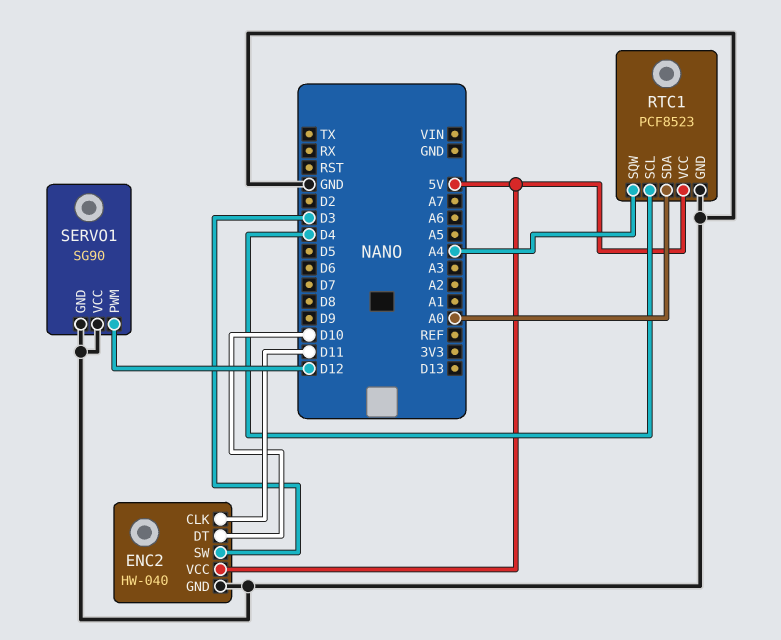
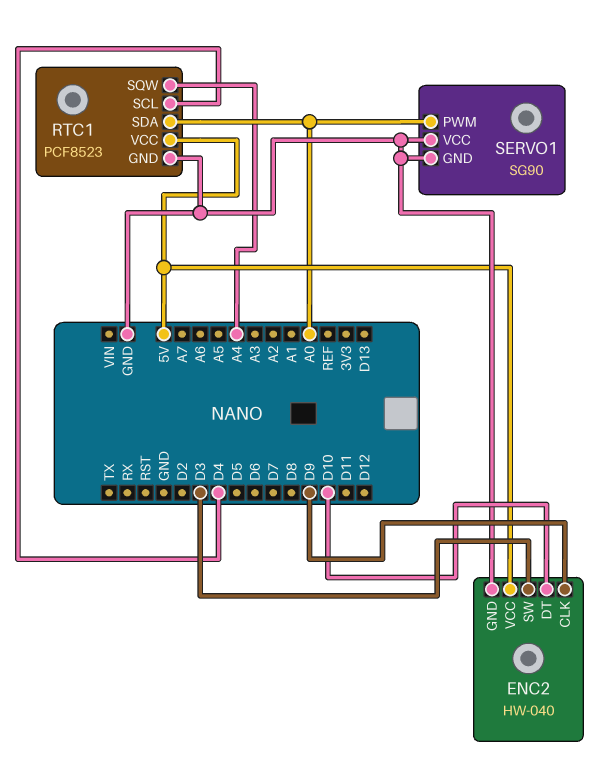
ENC2 pin CLK: D11 -> D9
SERVO1 pin PWM: D12 -> A0

